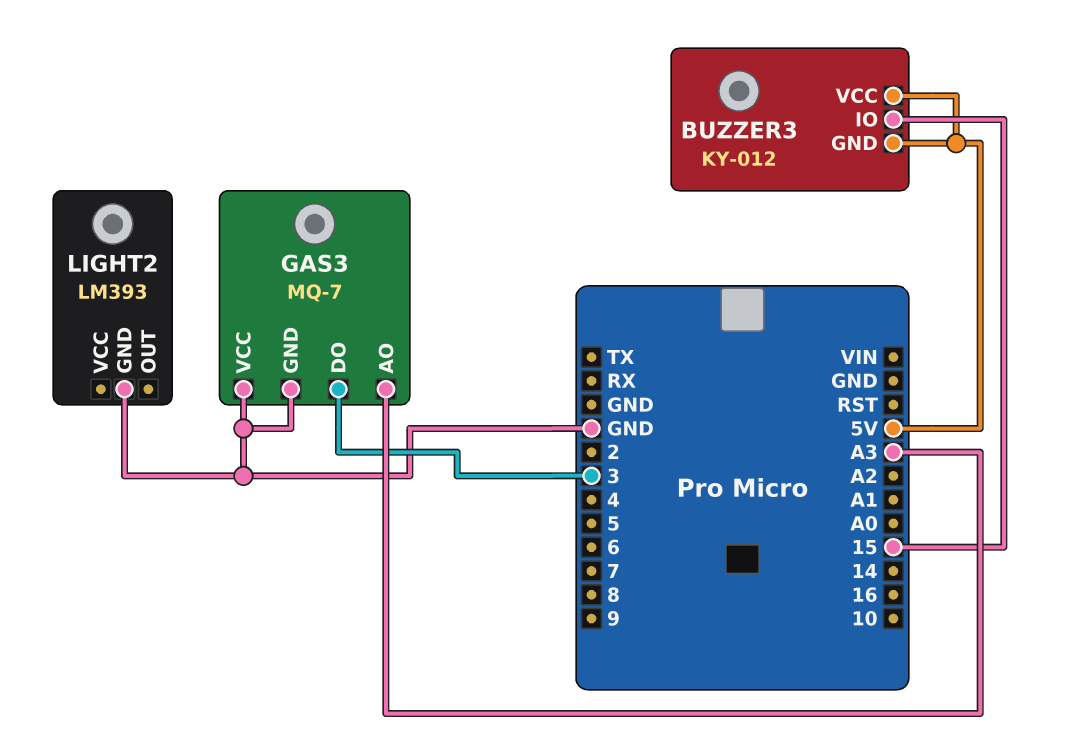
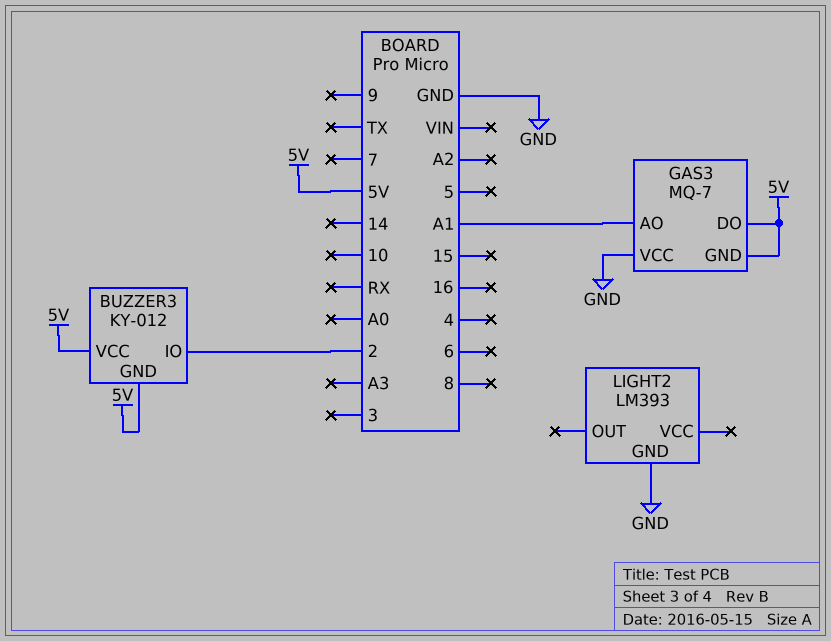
BUZZER3 pin IO: 15 -> 2
GAS3 pin AO: A3 -> A1
GAS3 pin DO: 3 -> 5V
GAS3 pin GND: GND -> 5V

